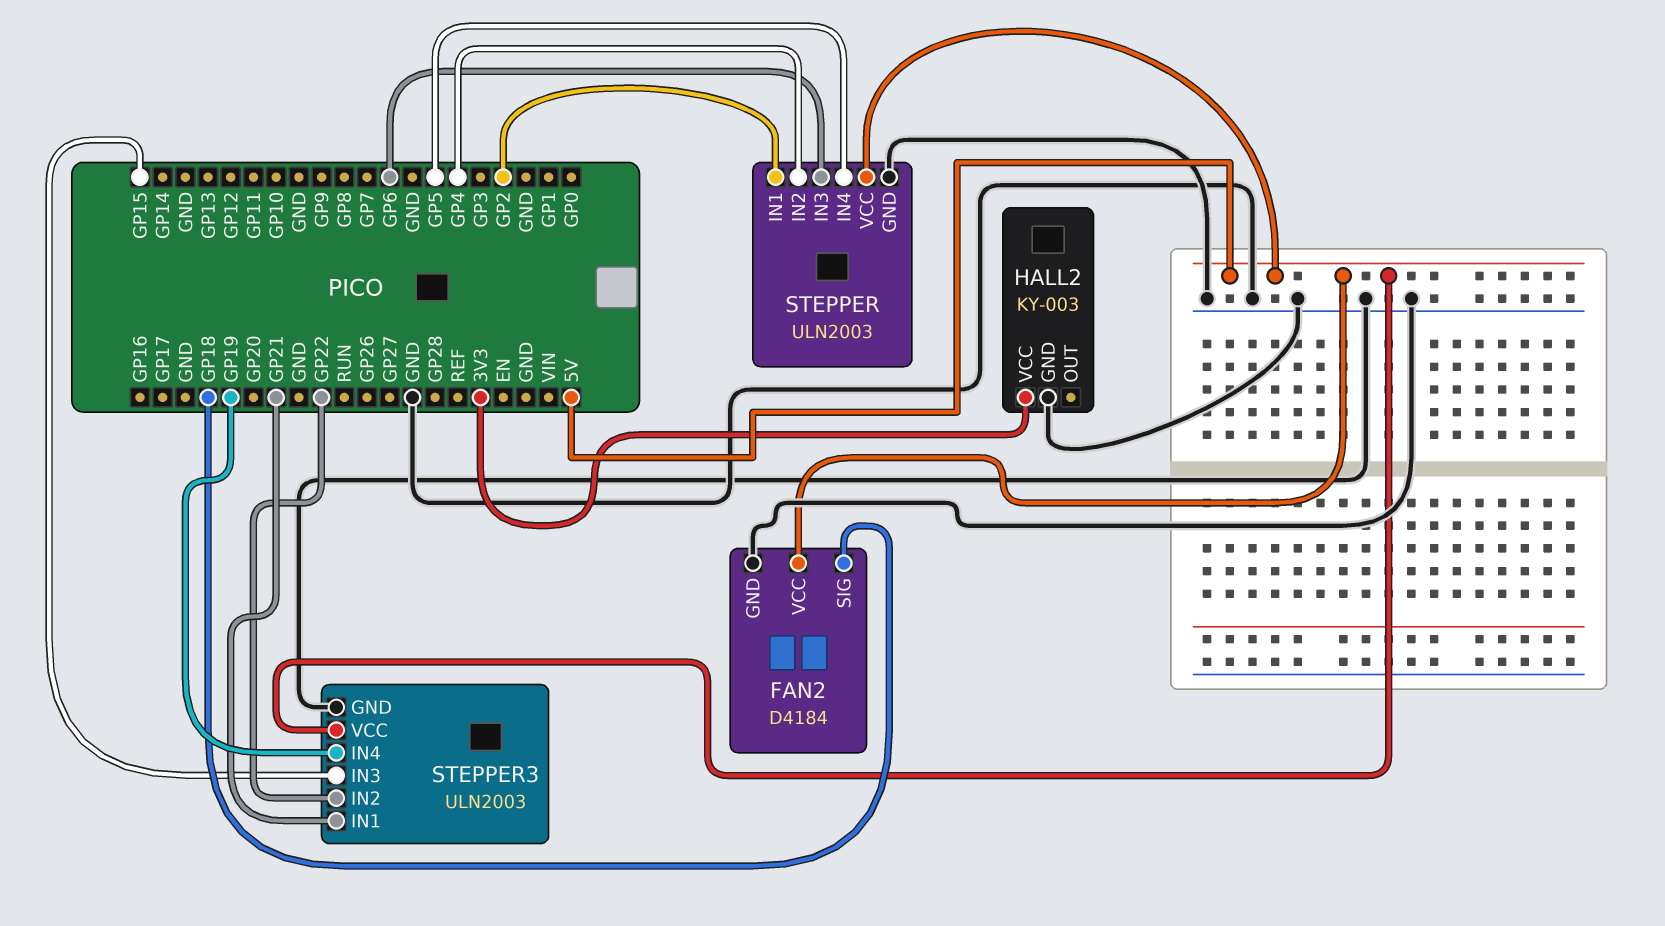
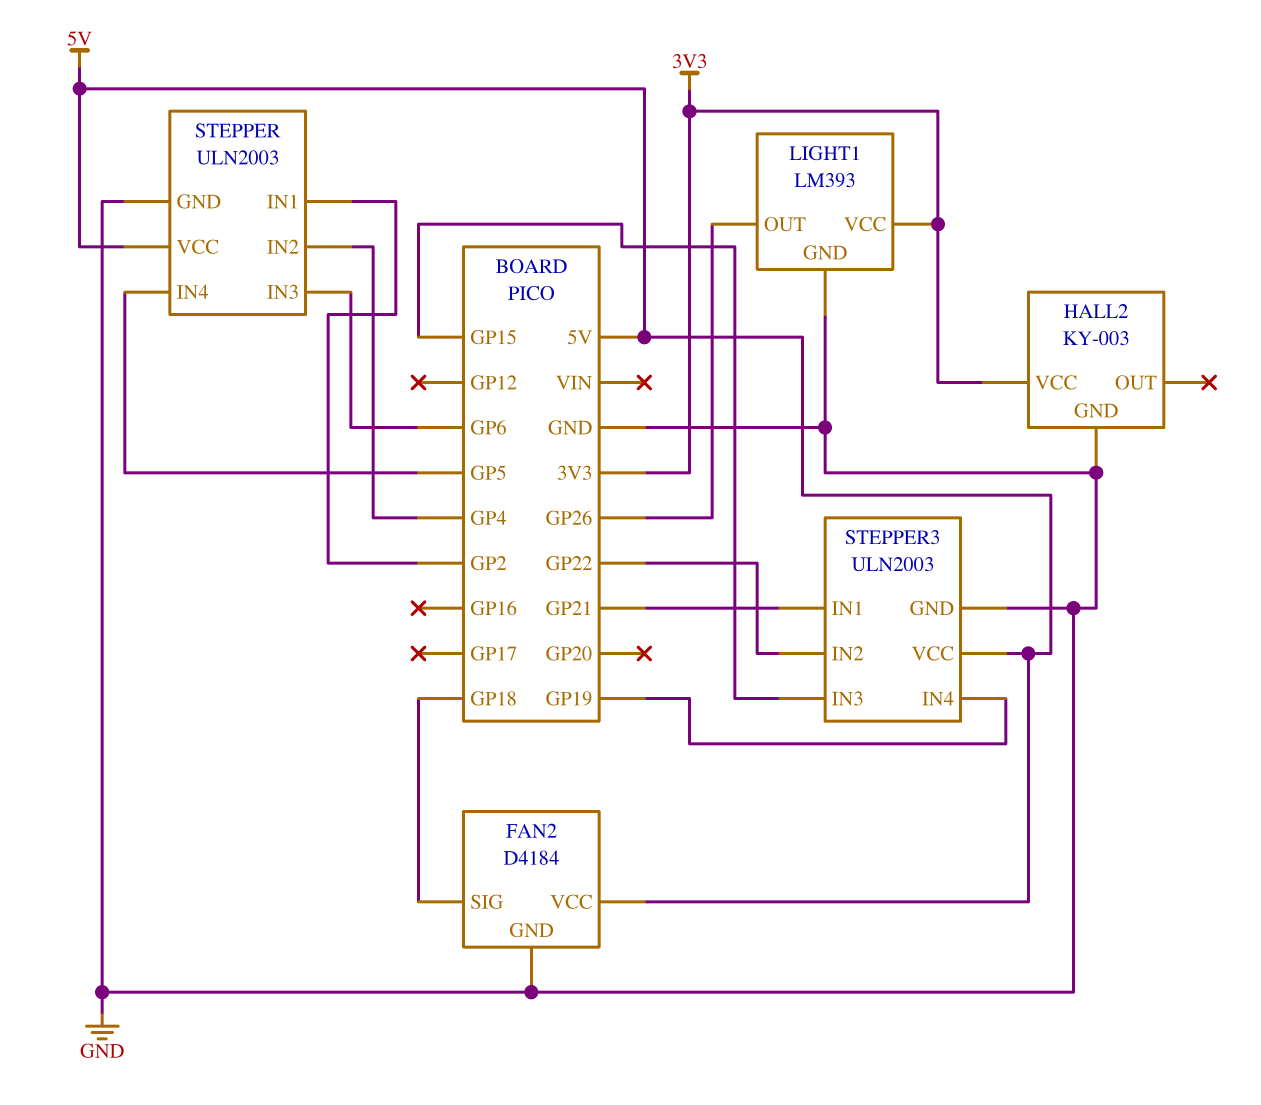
LIGHT1: none -> LM393
LIGHT1 pin GND: none -> GND
LIGHT1 pin OUT: none -> GP26
LIGHT1 pin VCC: none -> 3V3

